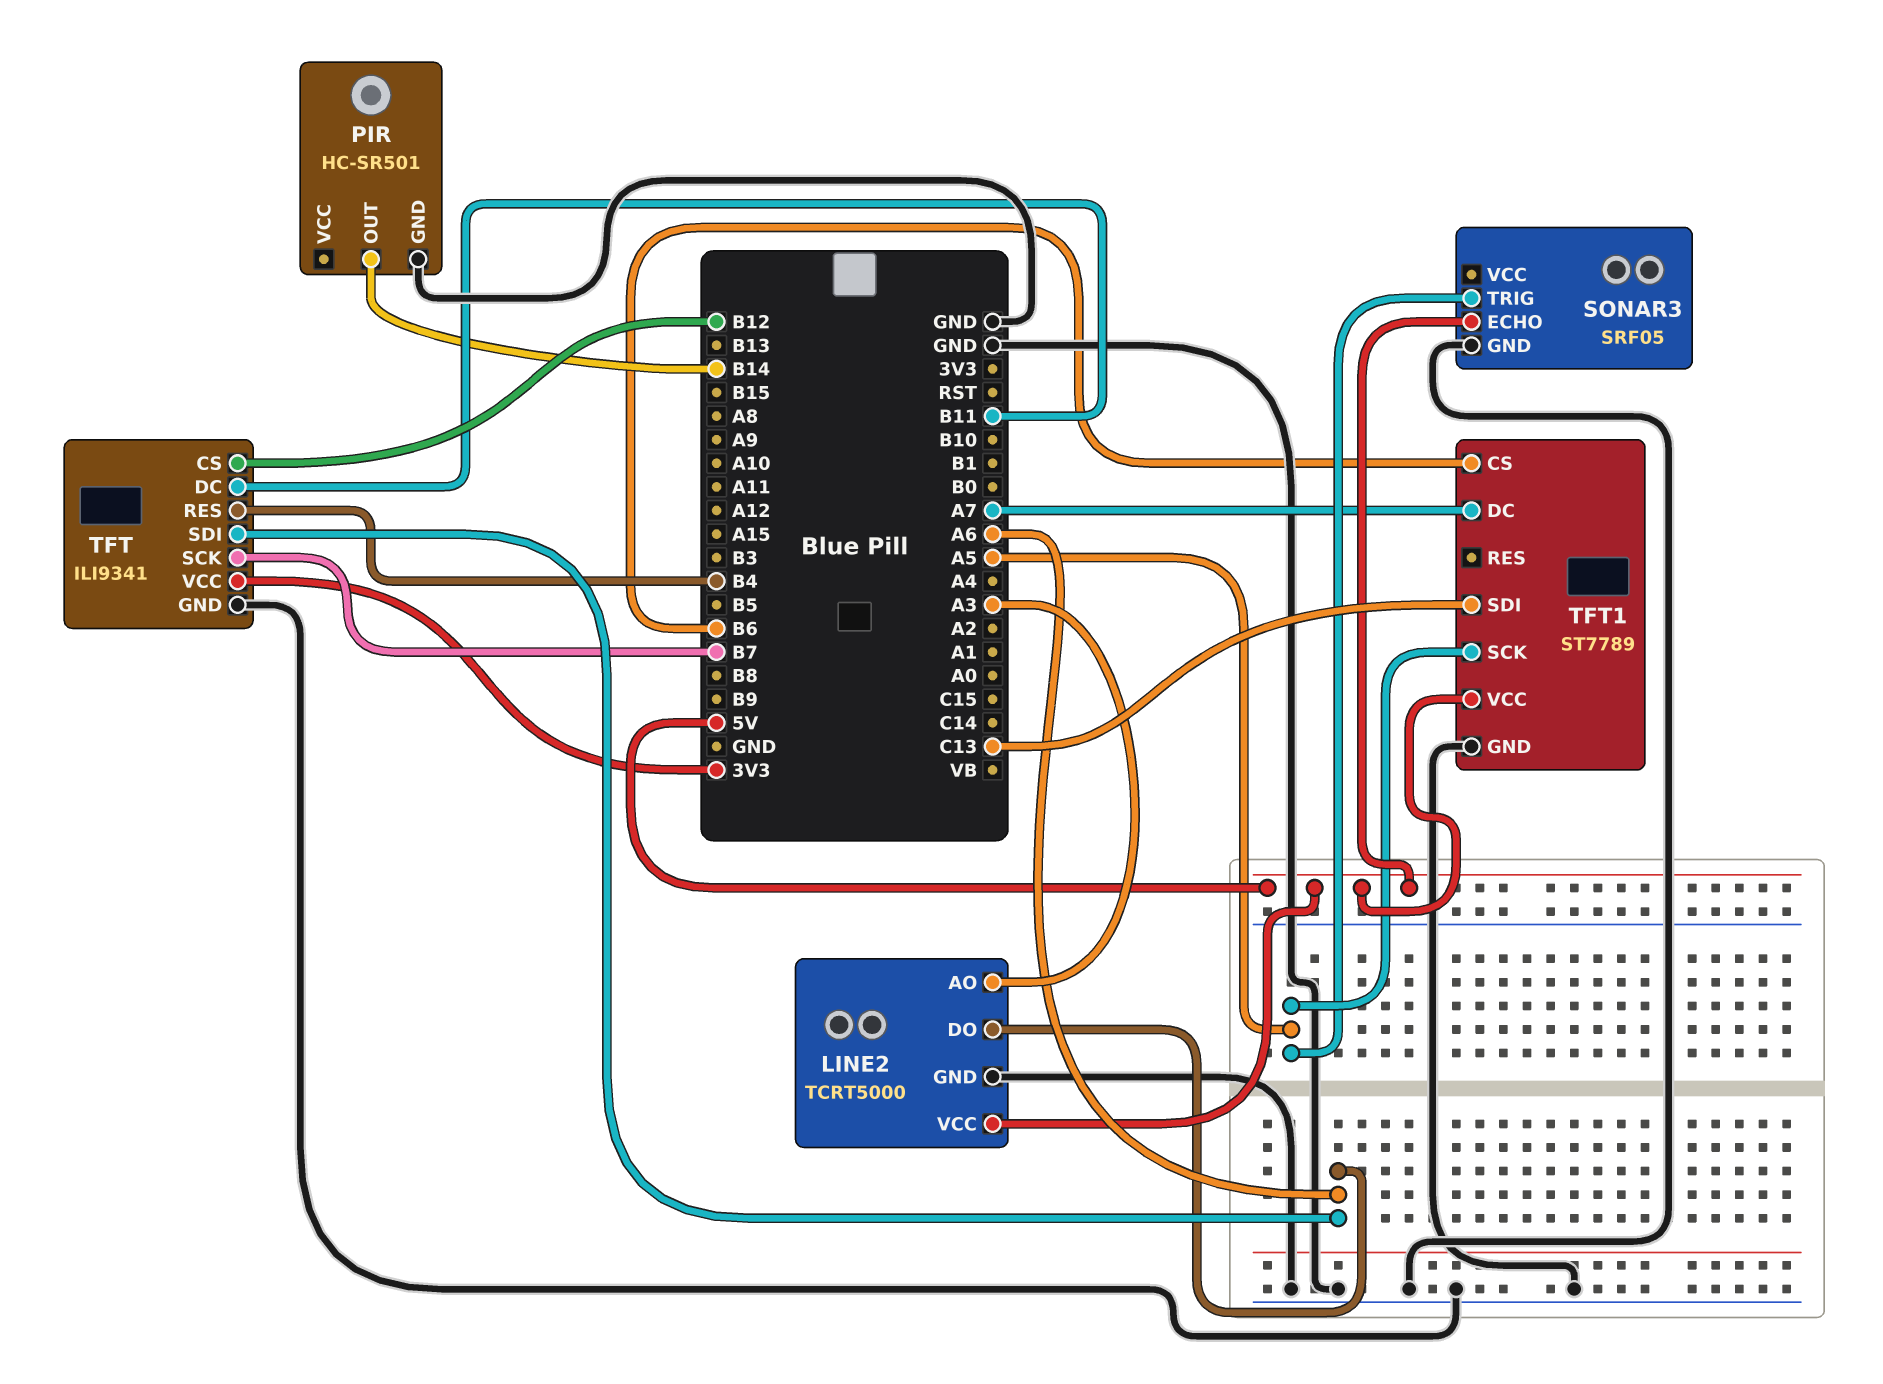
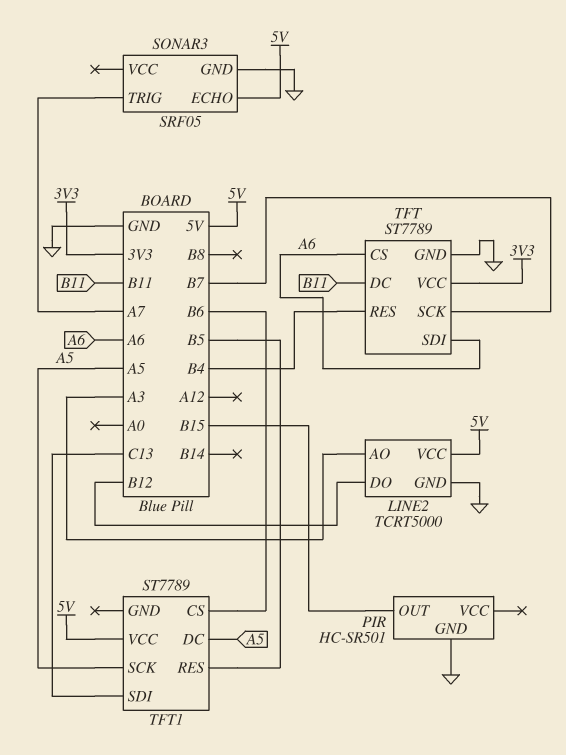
LINE2 pin DO: A6 -> B12
PIR pin OUT: B14 -> B15
SONAR3 pin TRIG: A5 -> A7
TFT: ILI9341 -> ST7789
TFT pin CS: B12 -> A6
TFT1 pin DC: A7 -> A5
TFT1 pin GND: GND -> none
TFT1 pin RES: none -> B5

